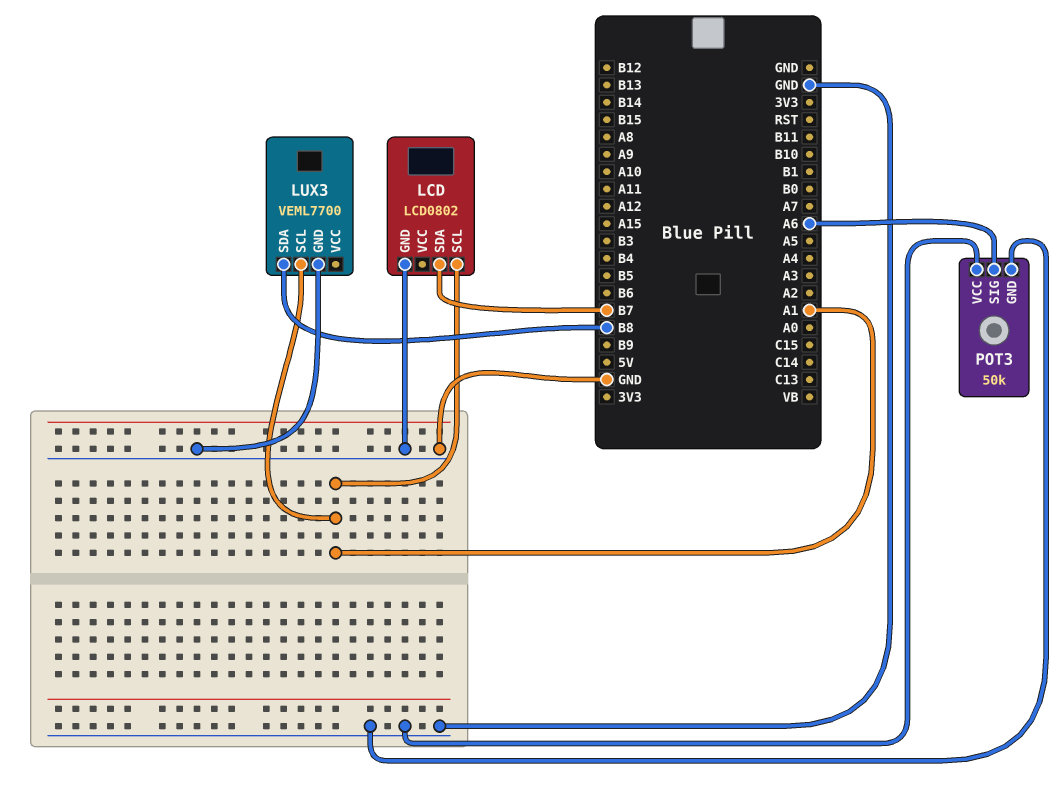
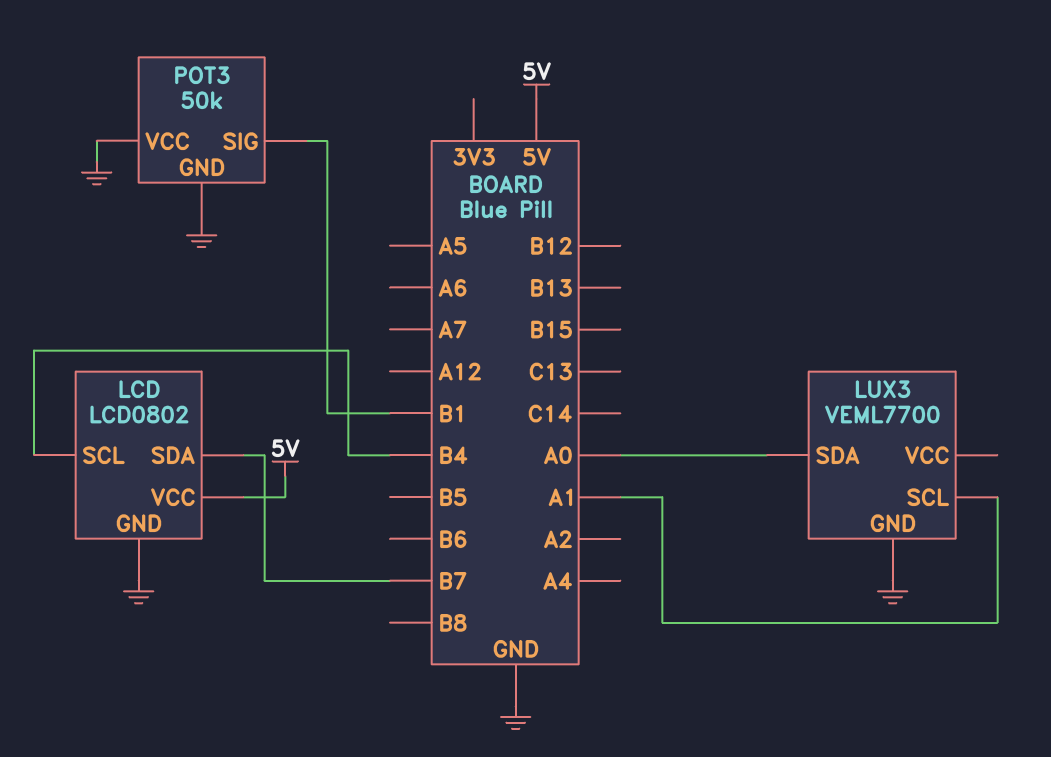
LCD pin SCL: A1 -> B4
LCD pin VCC: none -> 5V
LUX3 pin SDA: B8 -> A0
POT3 pin SIG: A6 -> B1

